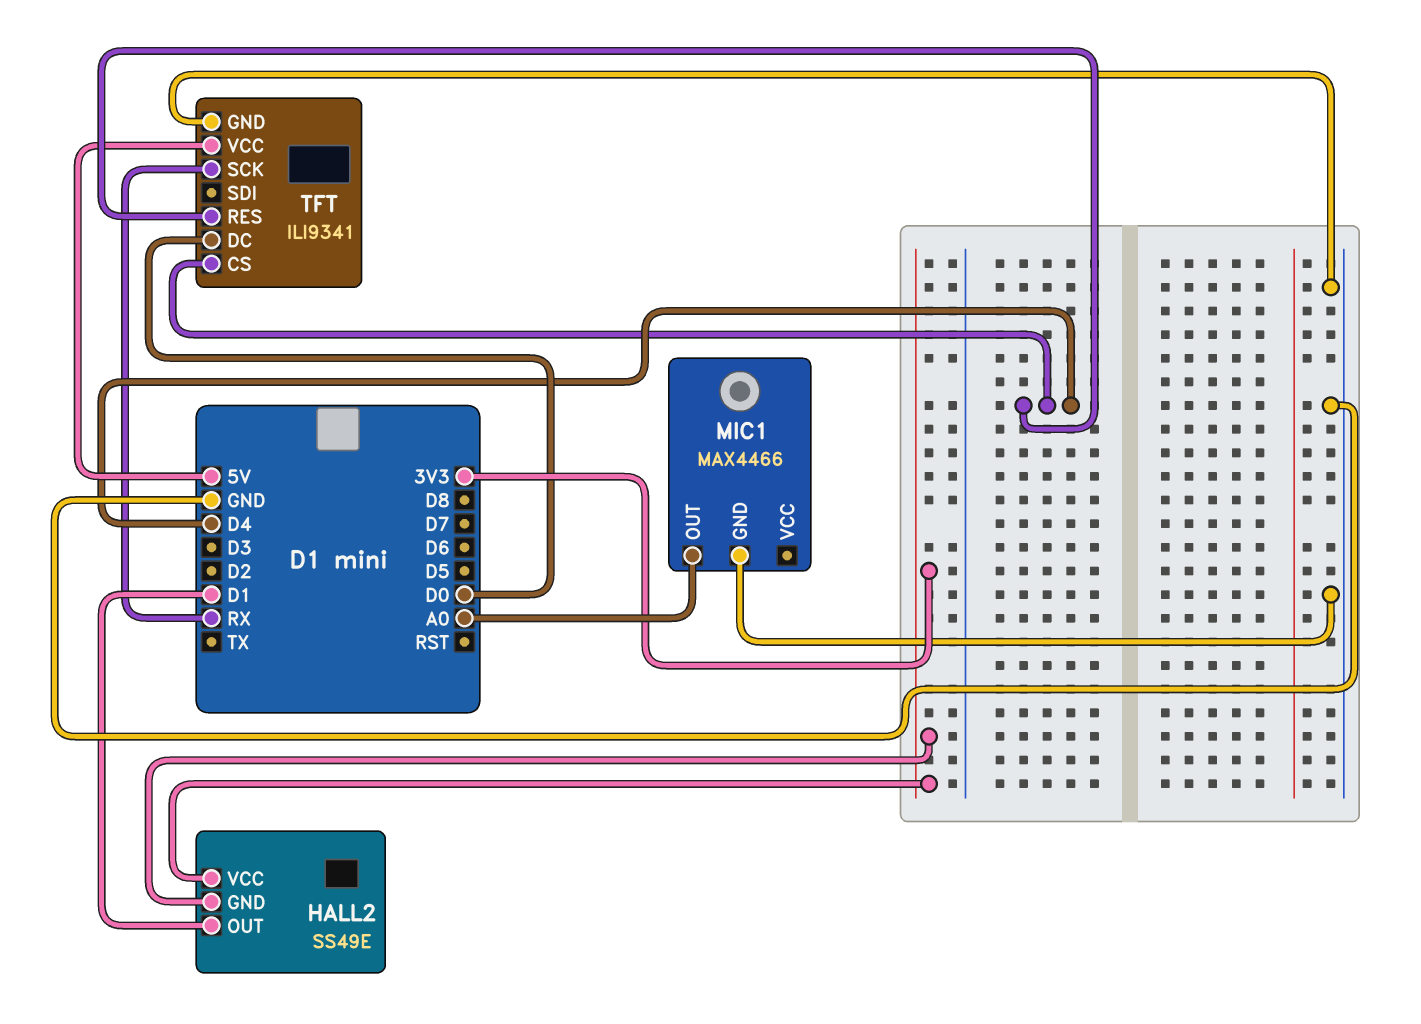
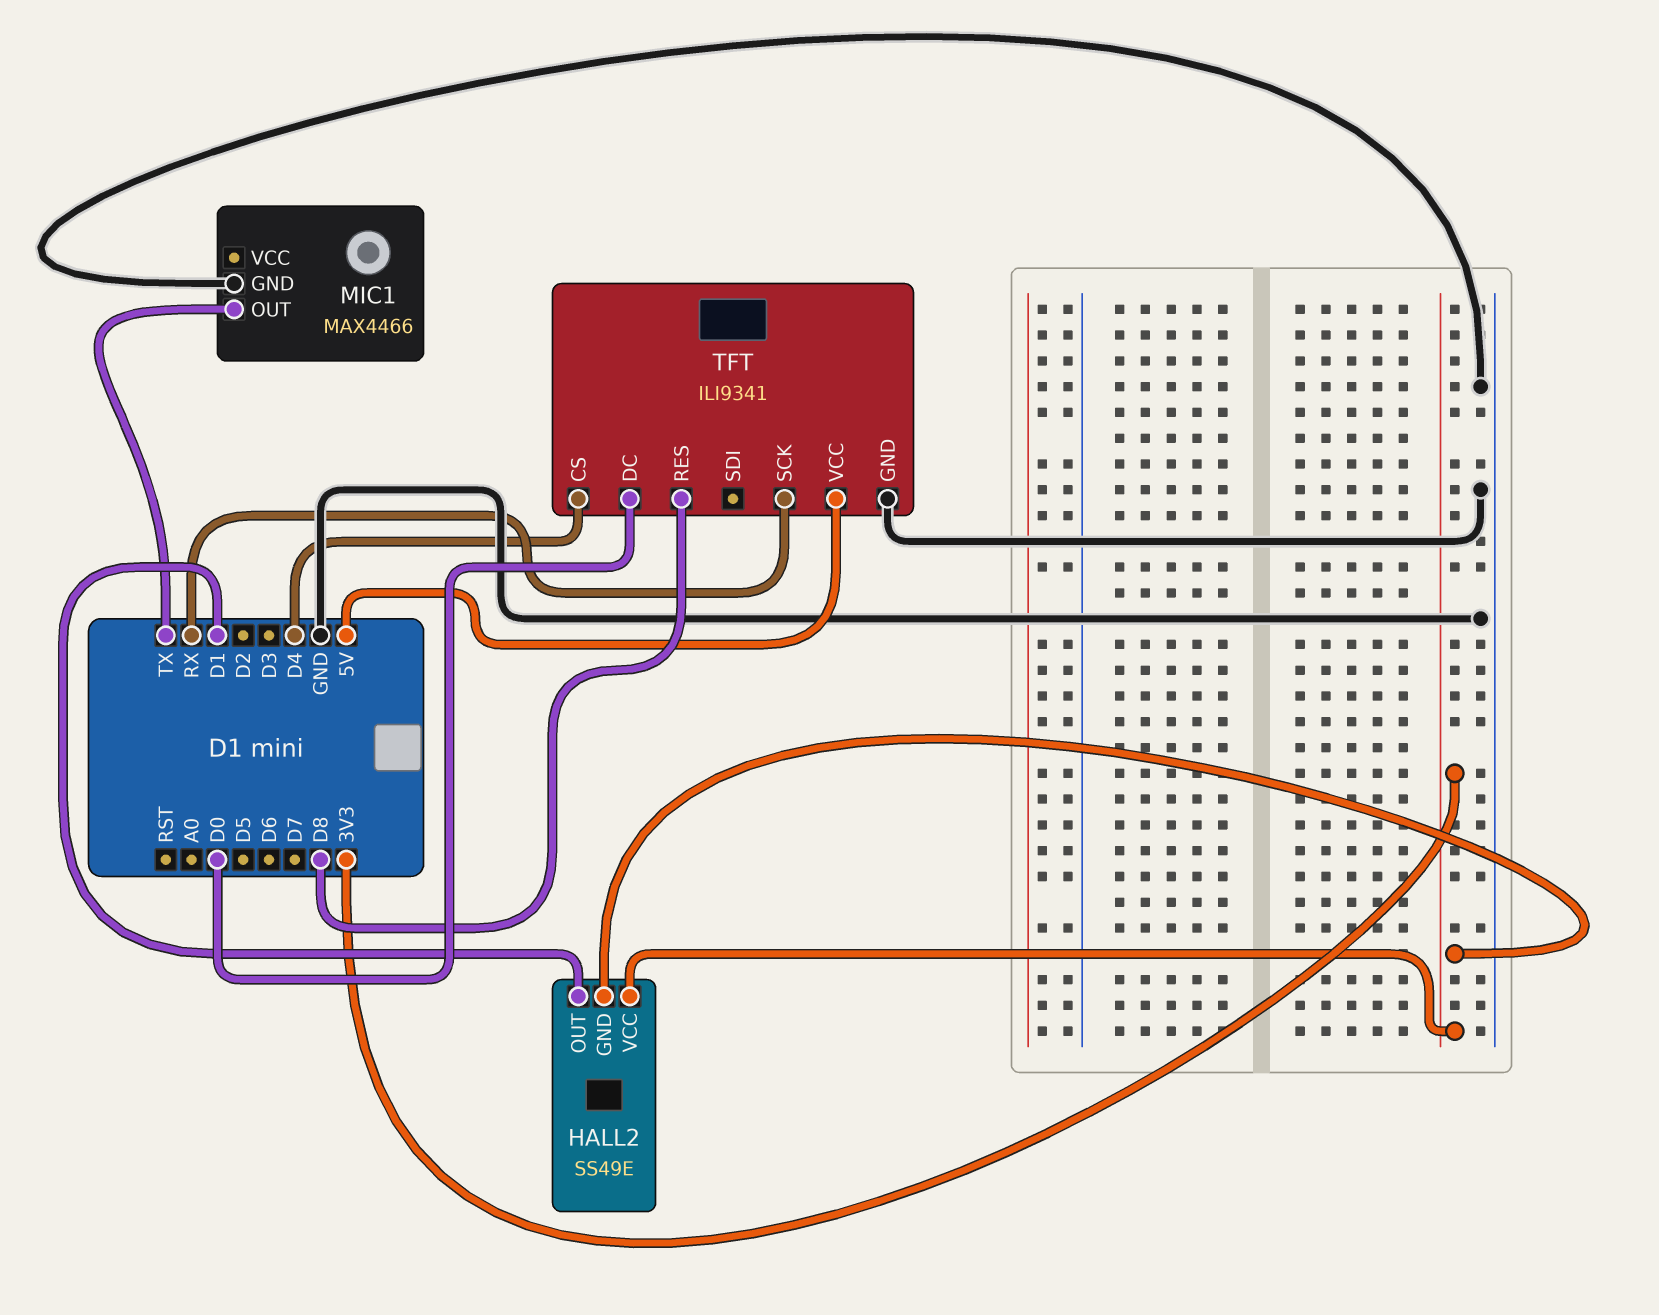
MIC1 pin OUT: A0 -> TX
TFT pin RES: D4 -> D8

